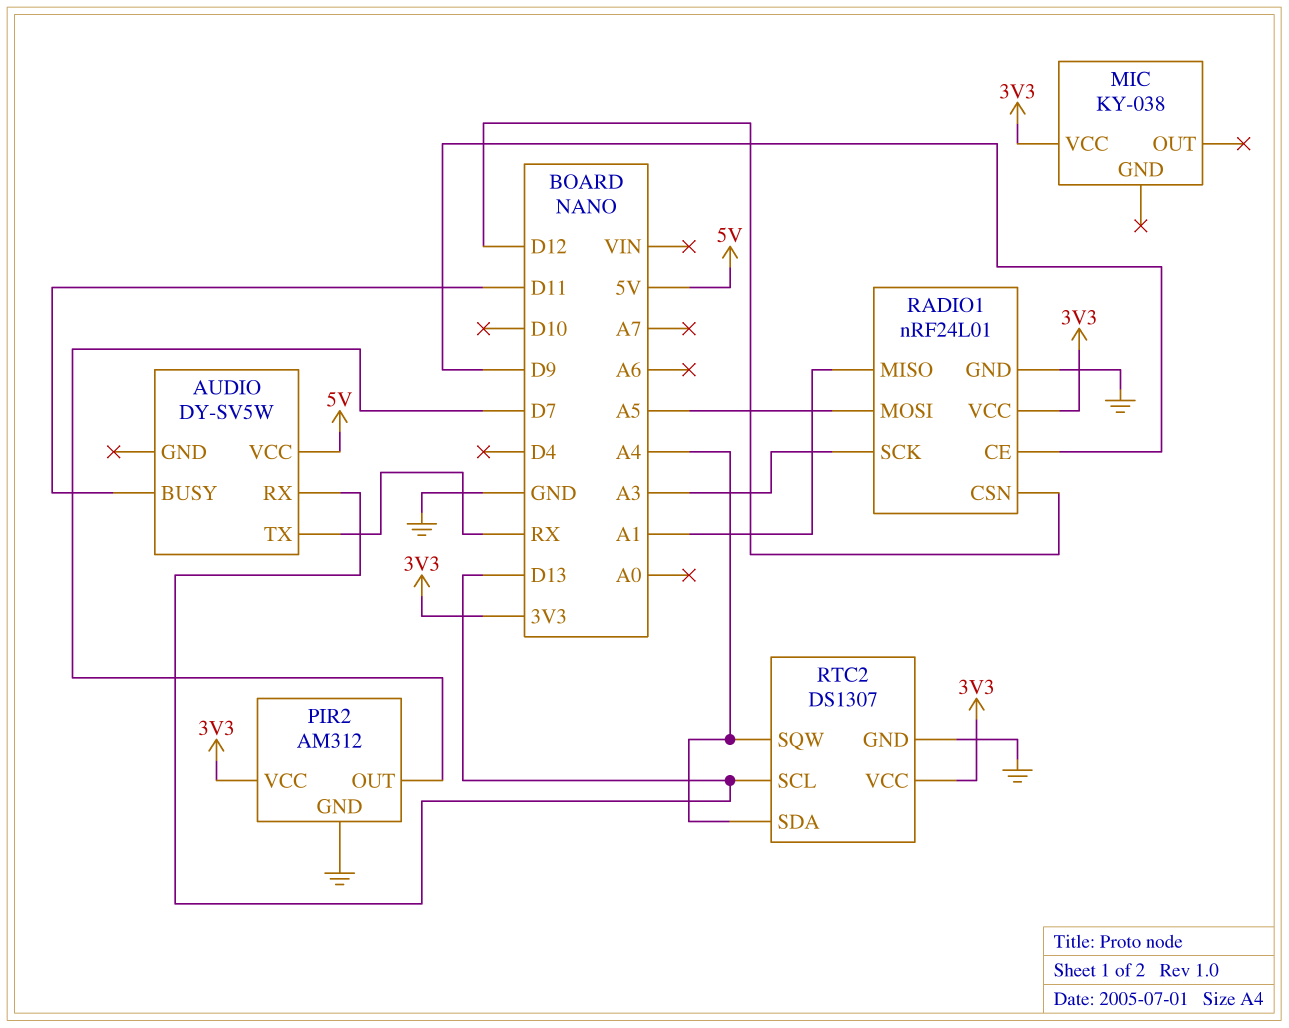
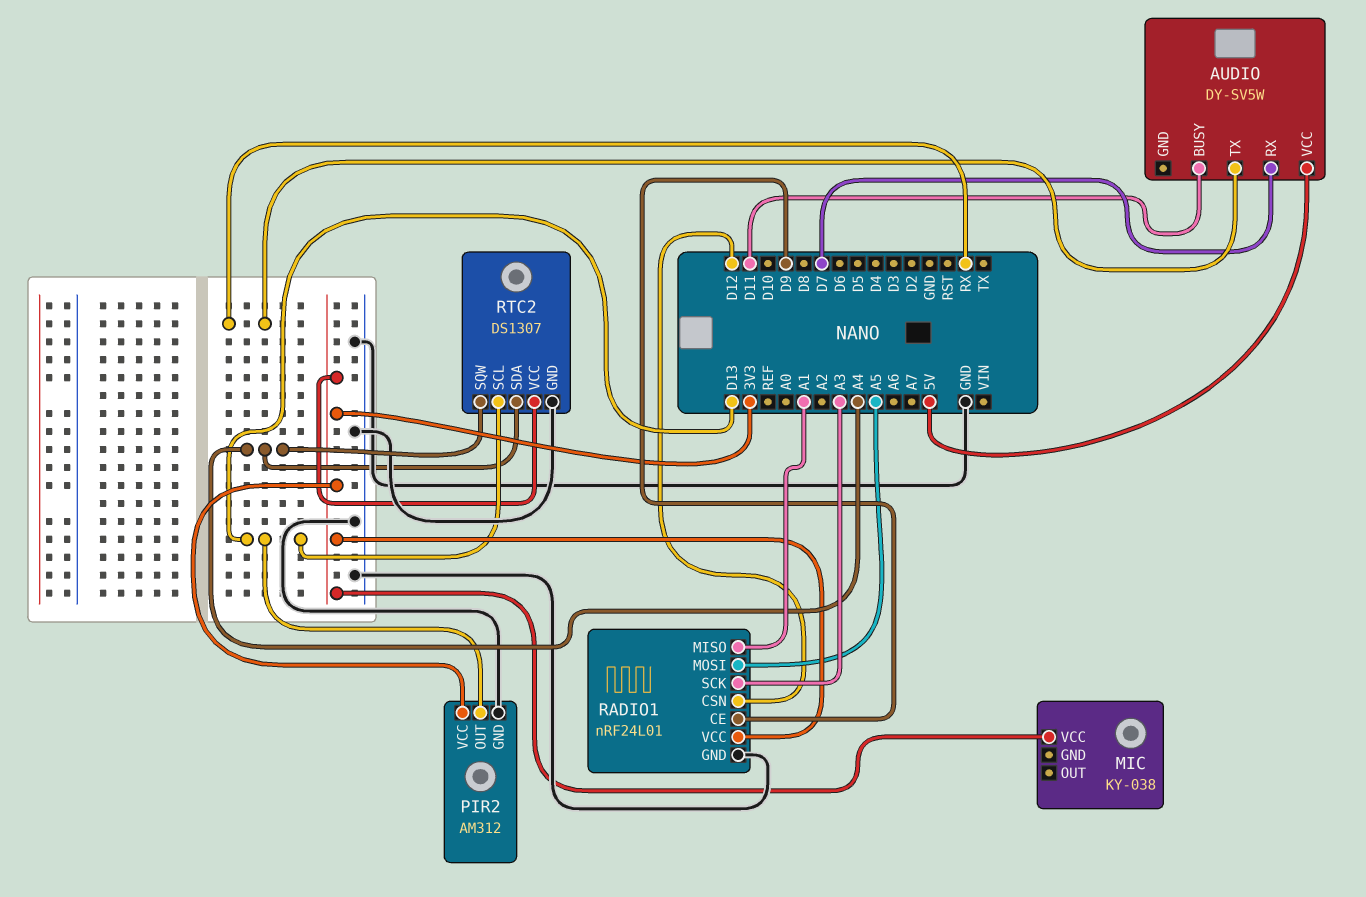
AUDIO pin RX: D13 -> D7
PIR2 pin OUT: D7 -> D13

